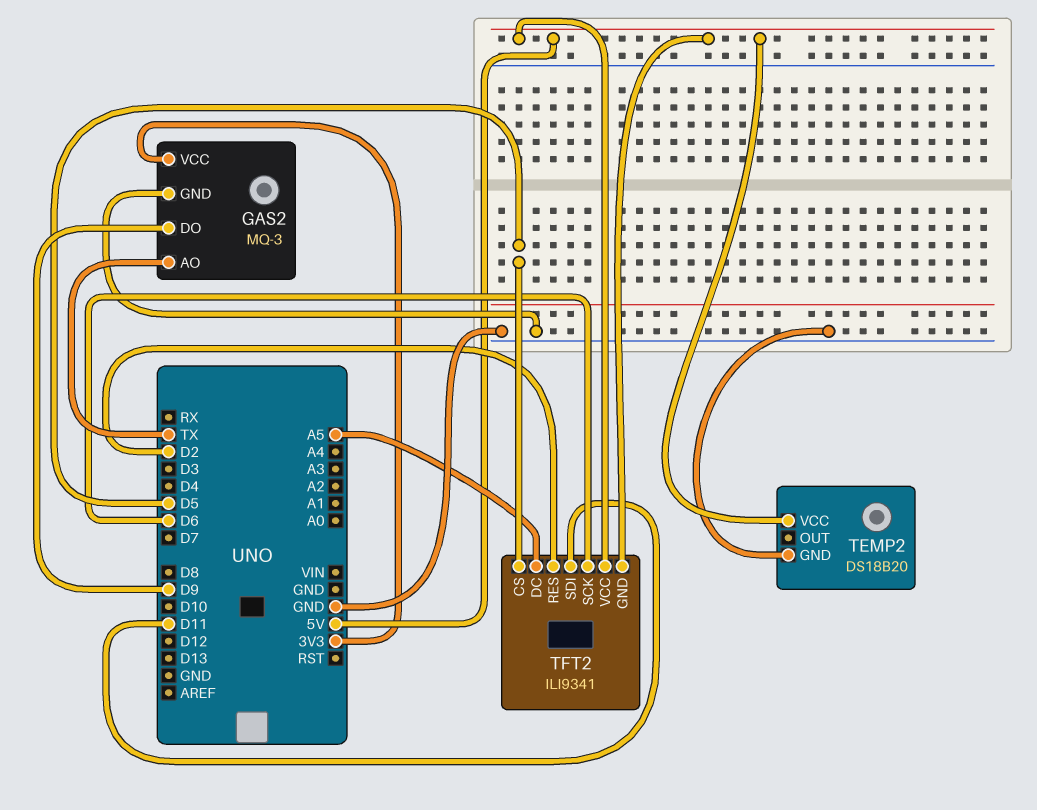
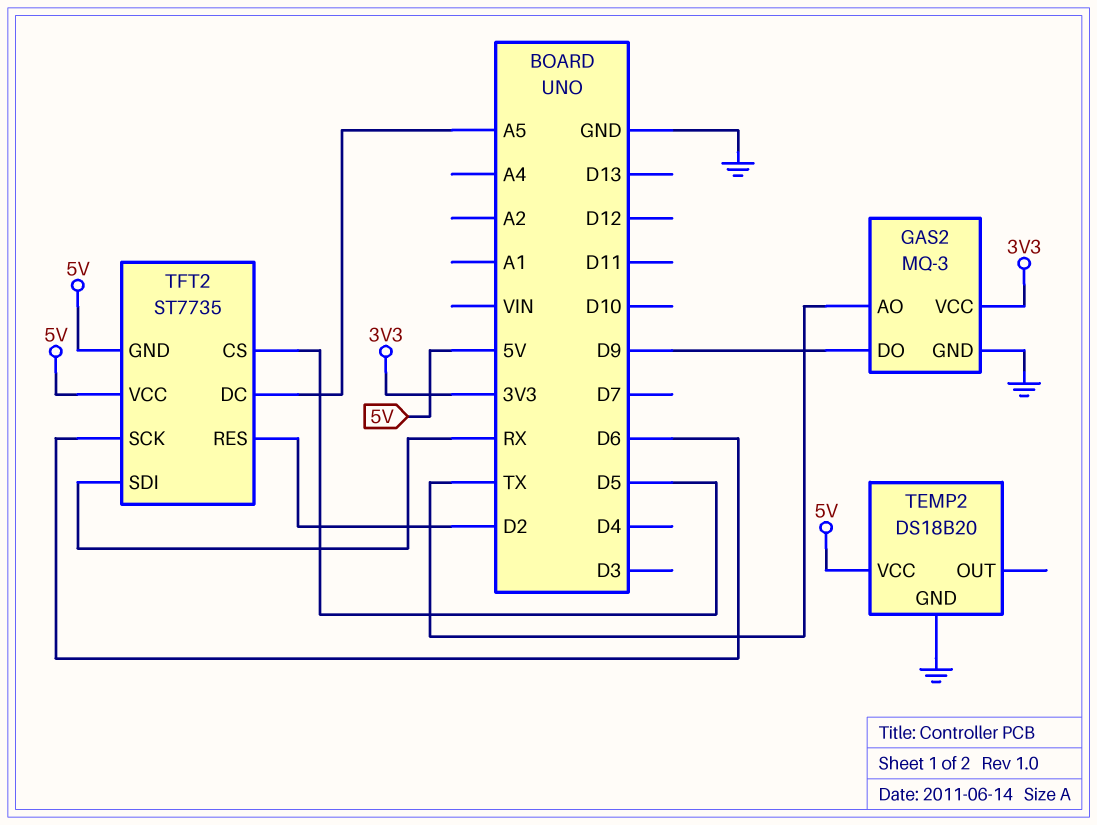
TFT2: ILI9341 -> ST7735
TFT2 pin SDI: D11 -> RX

